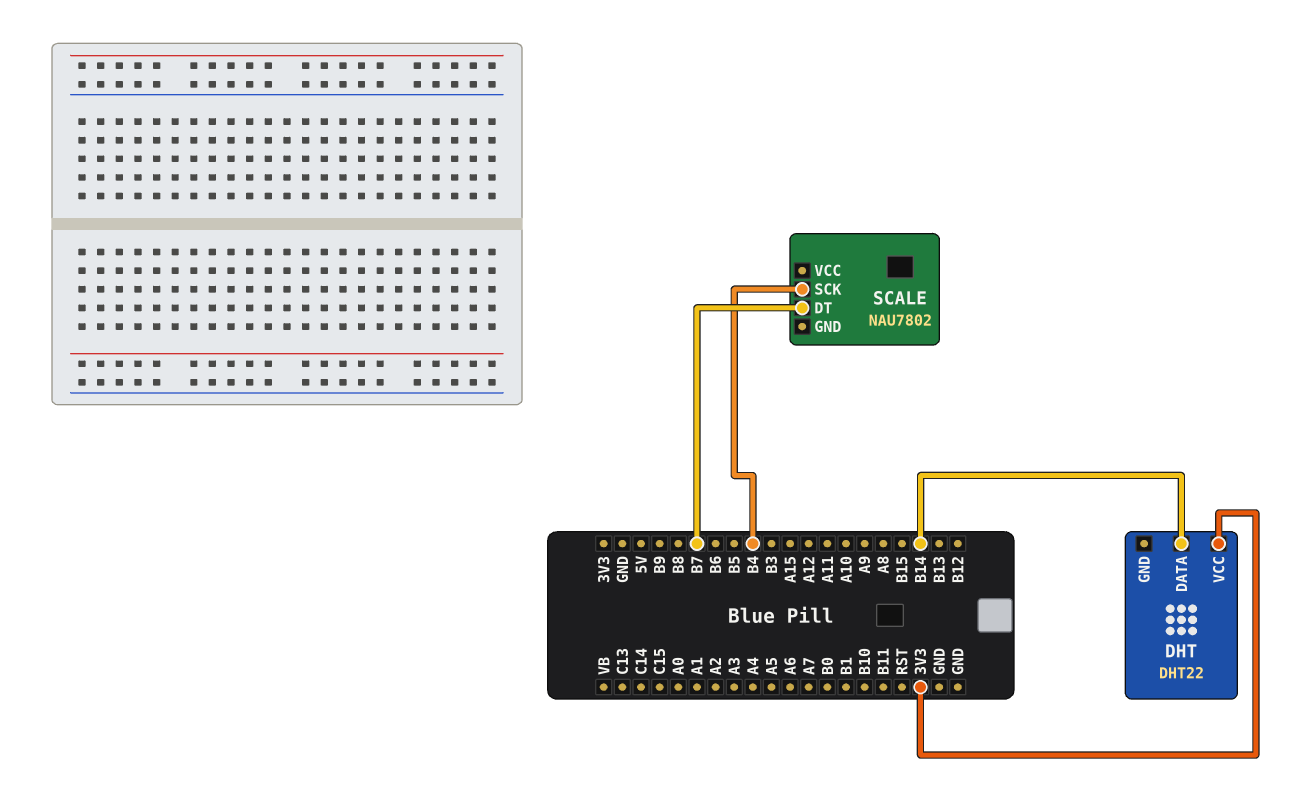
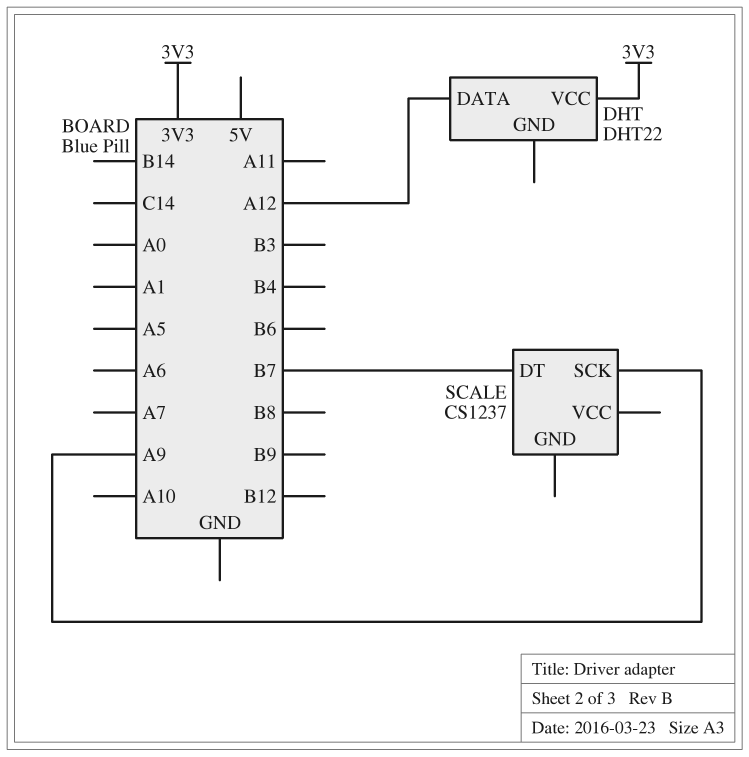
DHT pin DATA: B14 -> A12
SCALE: NAU7802 -> CS1237
SCALE pin SCK: B4 -> A9

